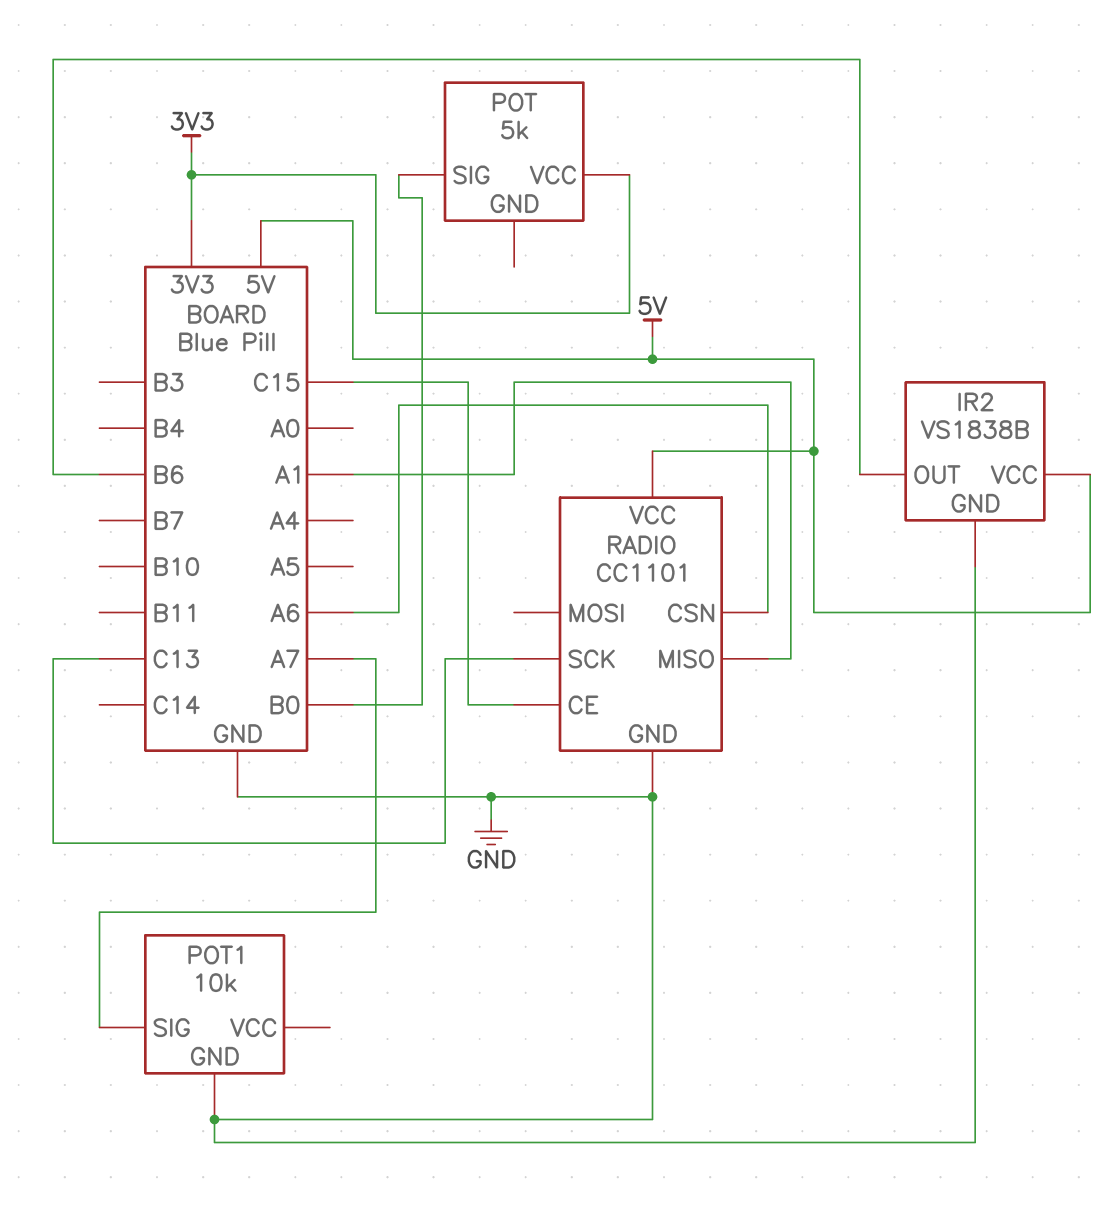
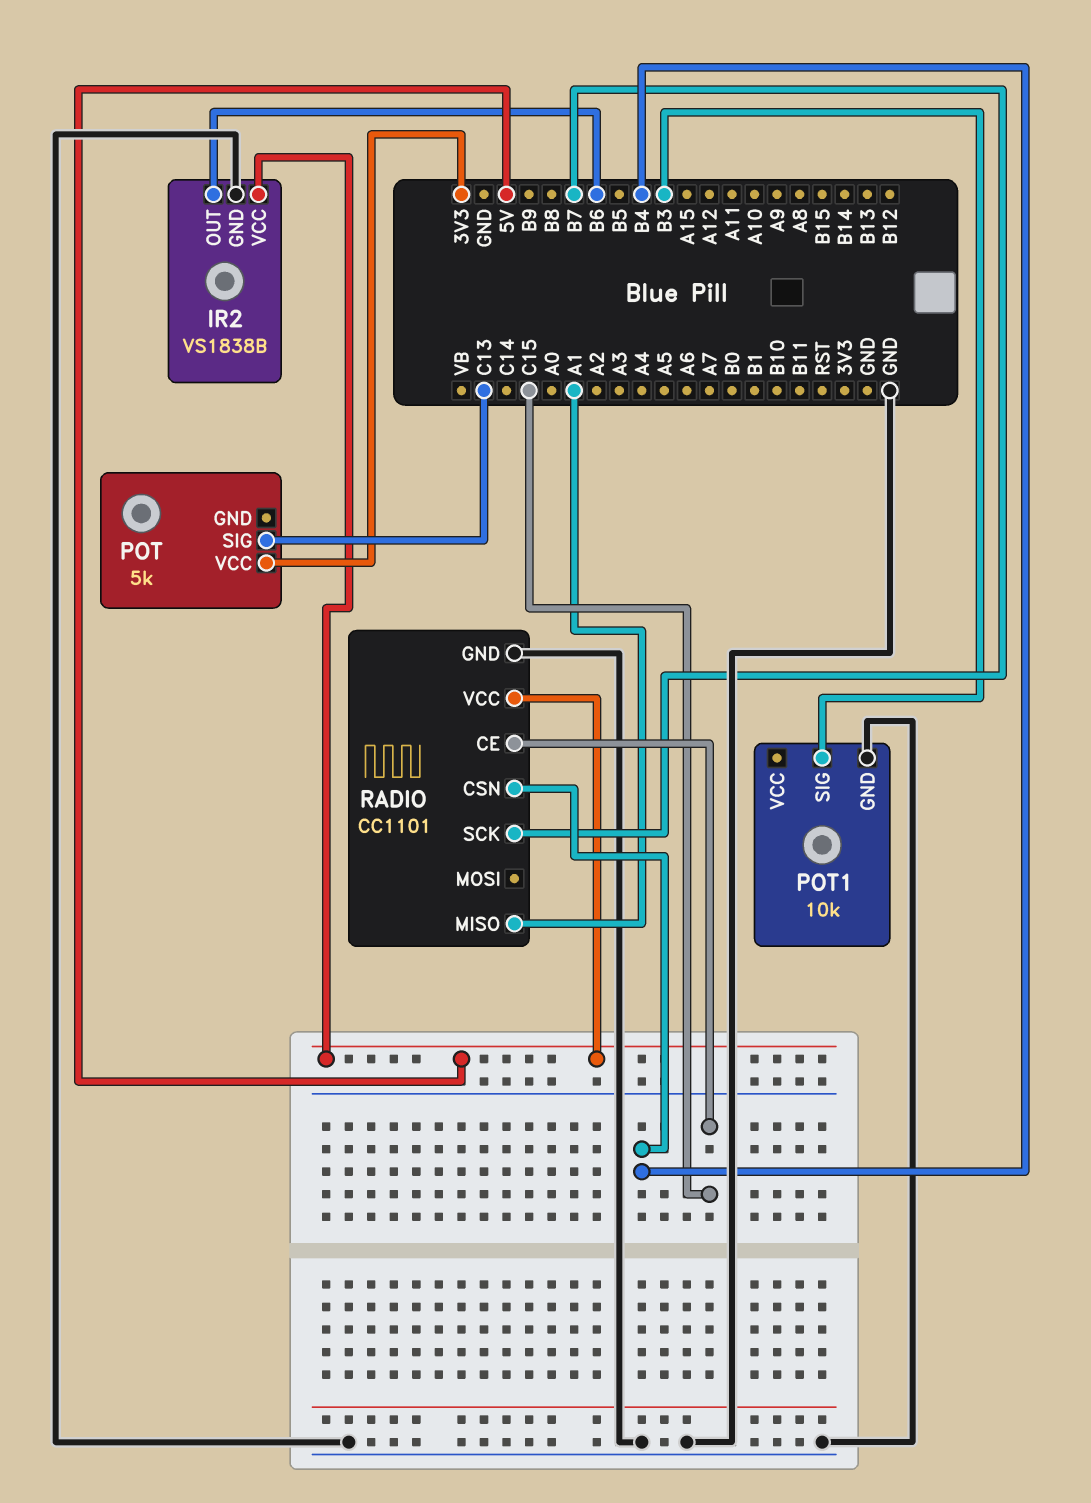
POT pin SIG: B0 -> C13
POT1 pin SIG: A7 -> B3
RADIO pin CSN: A6 -> B4
RADIO pin SCK: C13 -> B7

